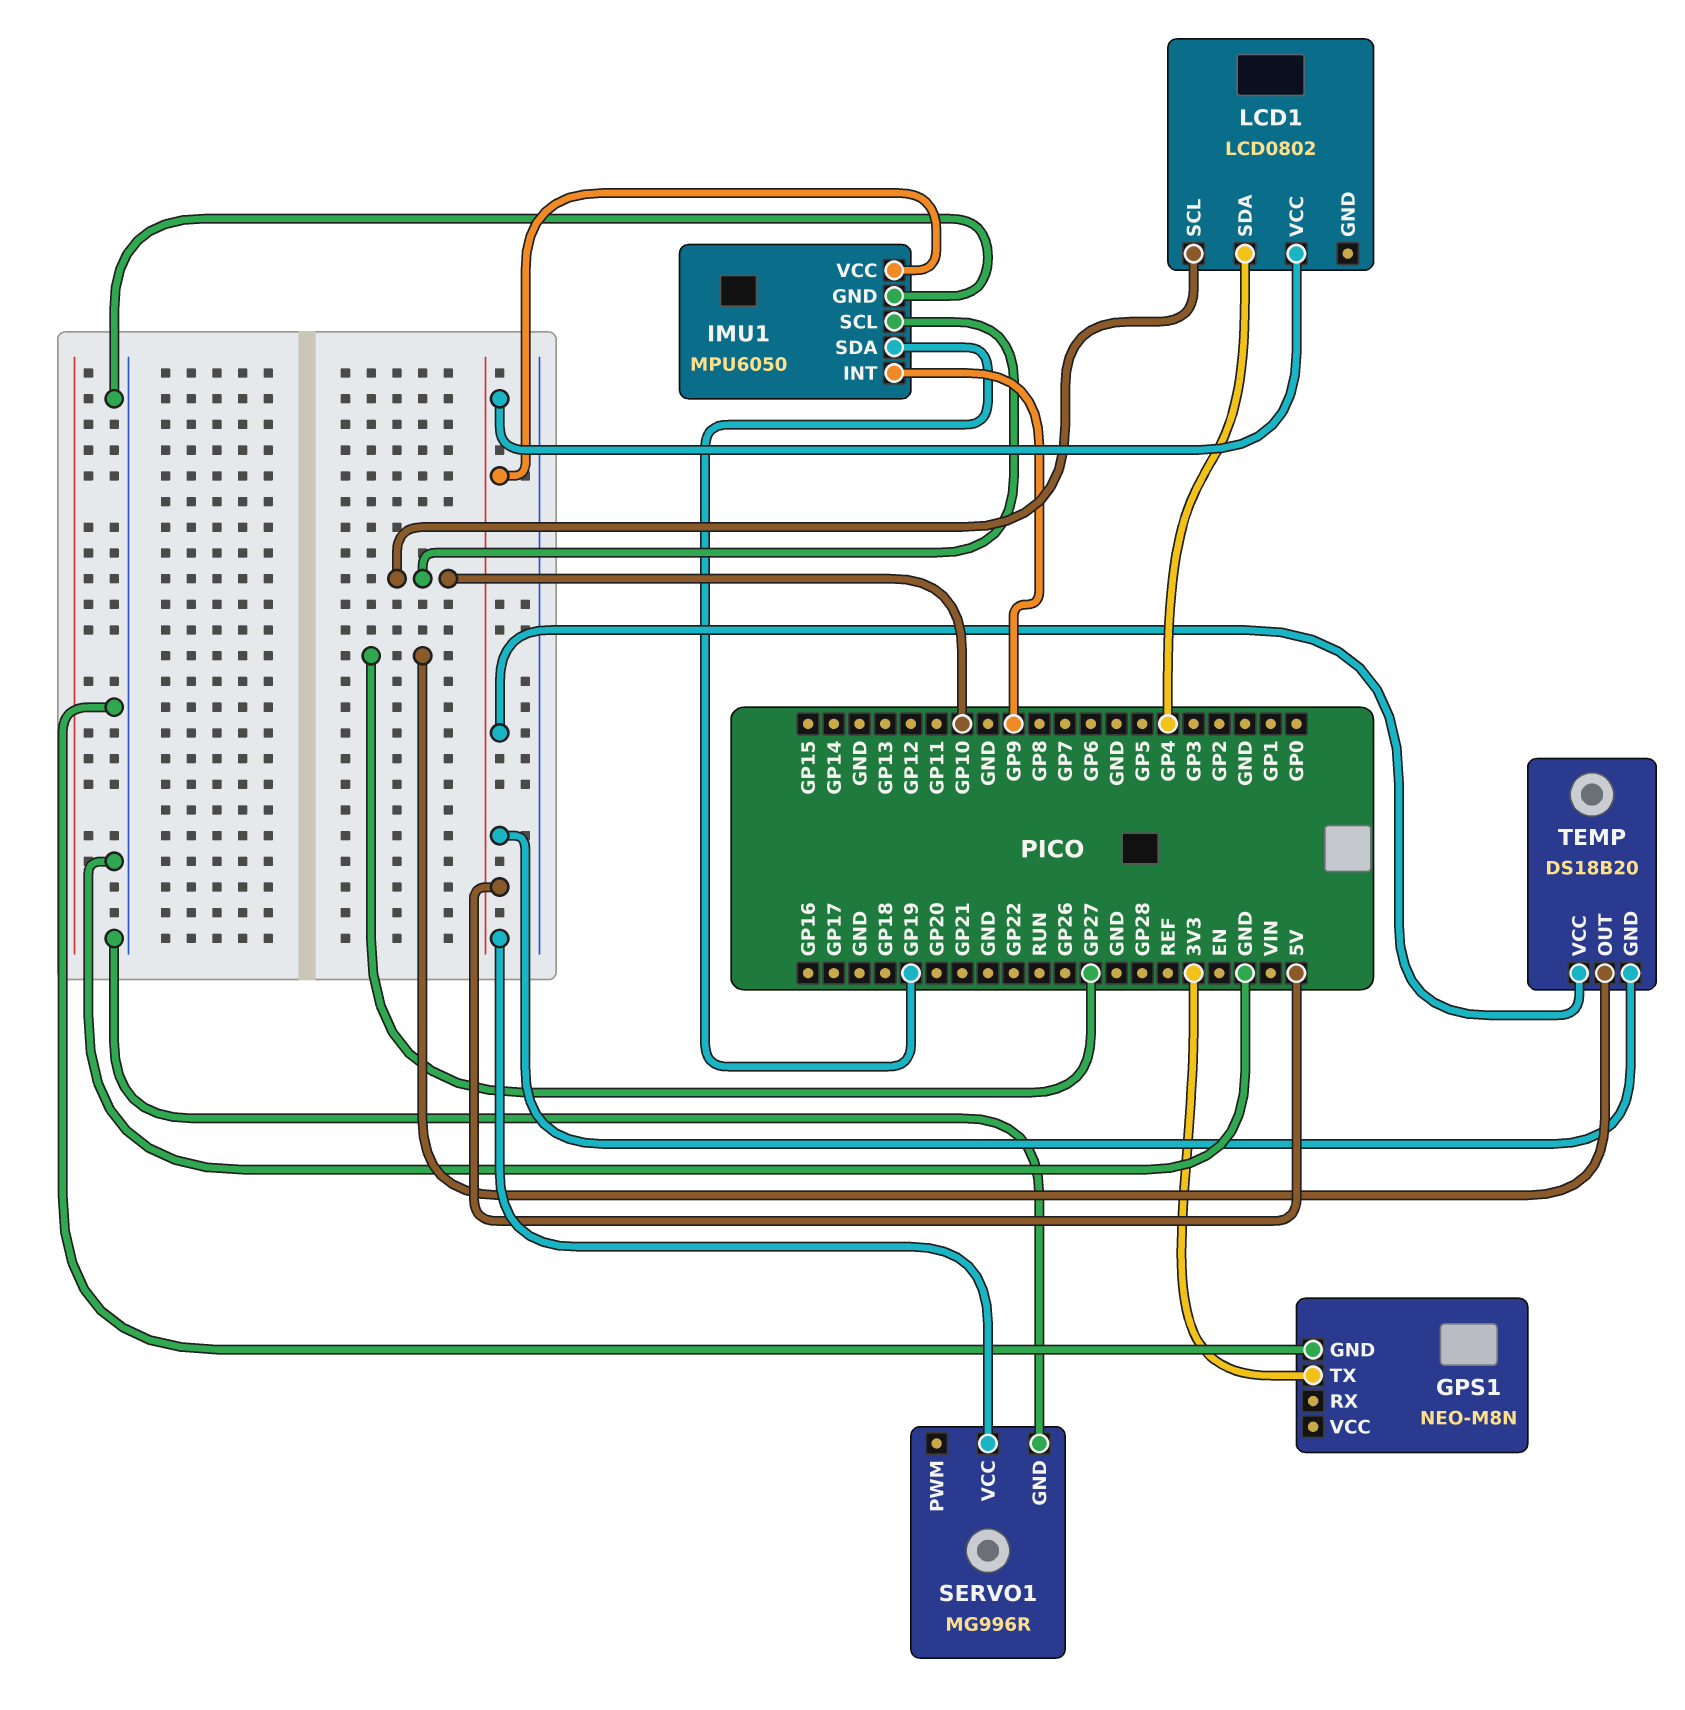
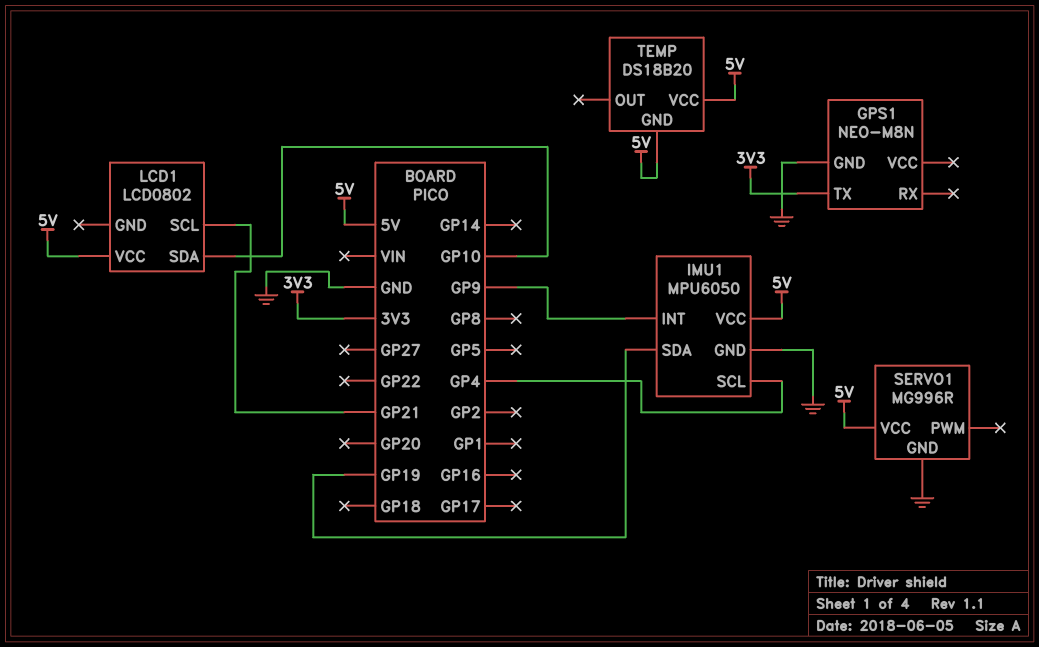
IMU1 pin SCL: GP10 -> GP4
LCD1 pin SCL: GP10 -> GP21
LCD1 pin SDA: GP4 -> GP10
TEMP pin OUT: GP27 -> none

